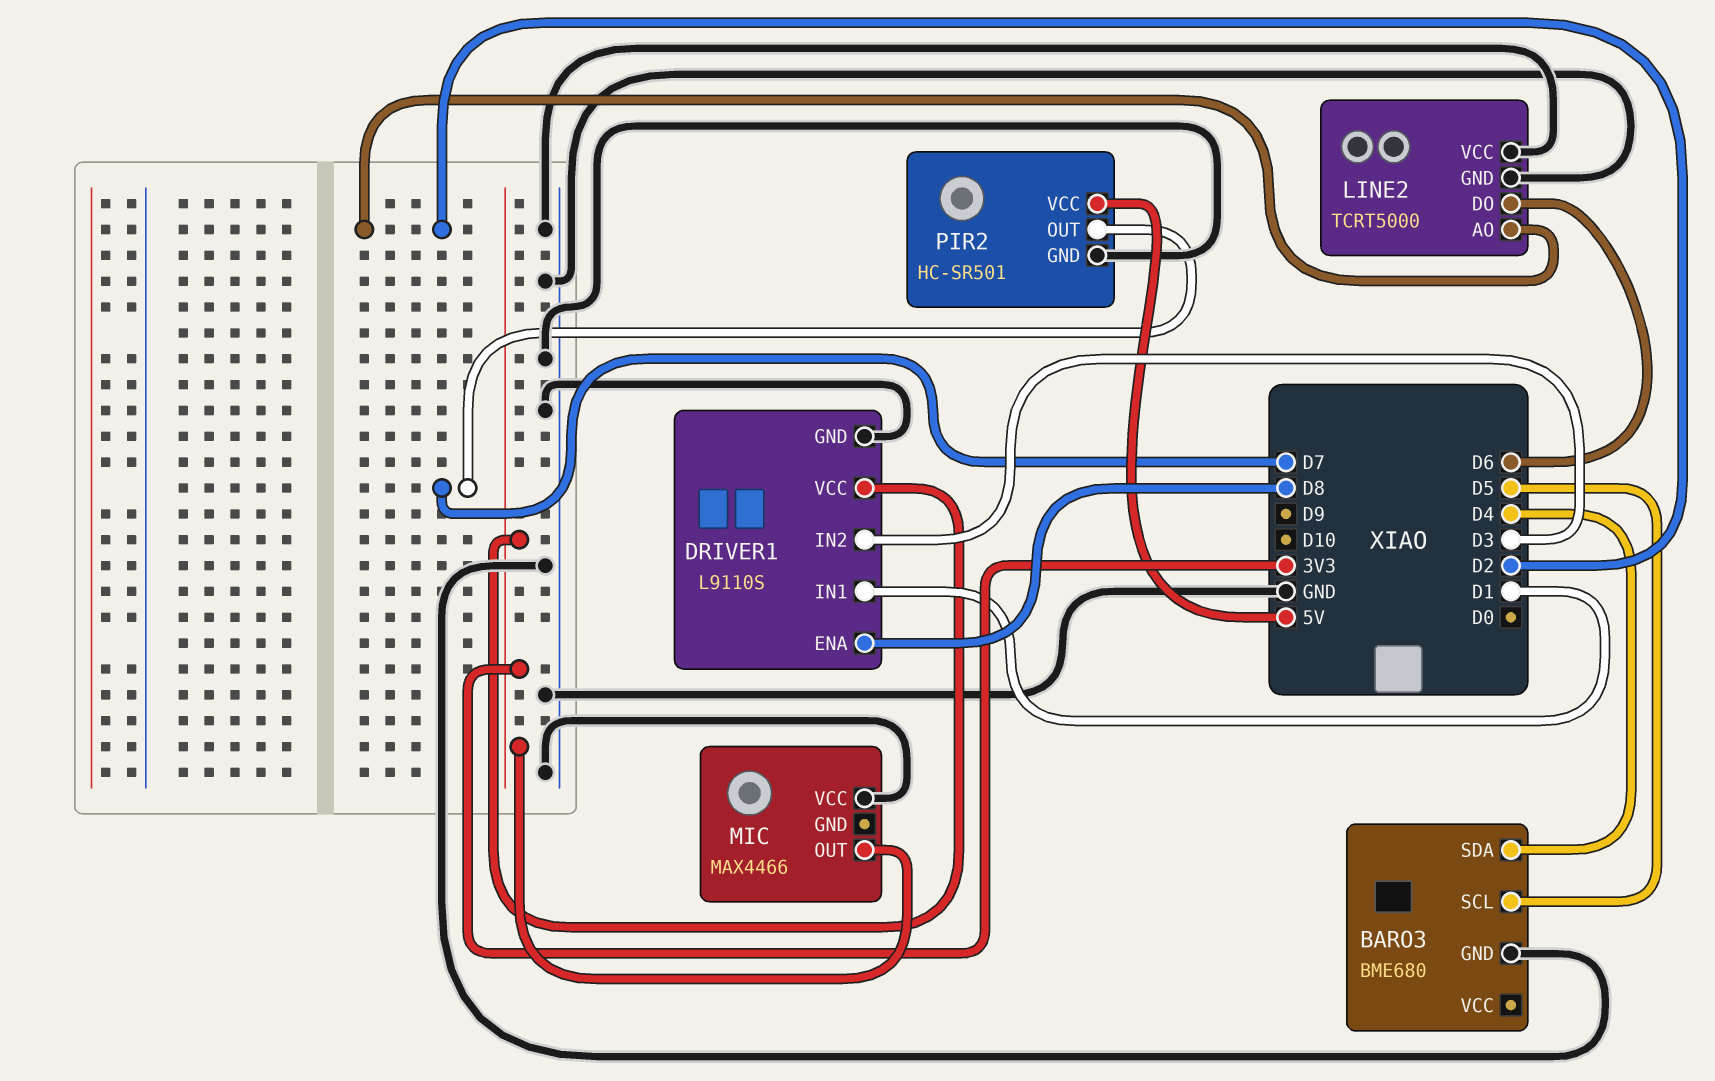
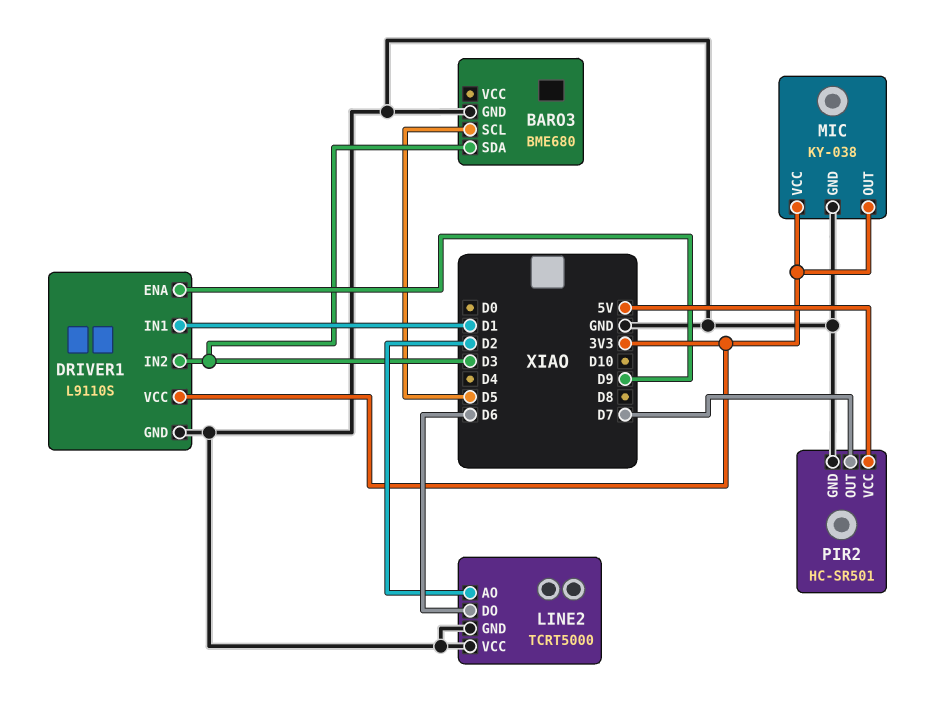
BARO3 pin SDA: D4 -> D3
DRIVER1 pin ENA: D8 -> D9
MIC: MAX4466 -> KY-038
MIC pin GND: none -> GND
MIC pin VCC: GND -> 3V3

